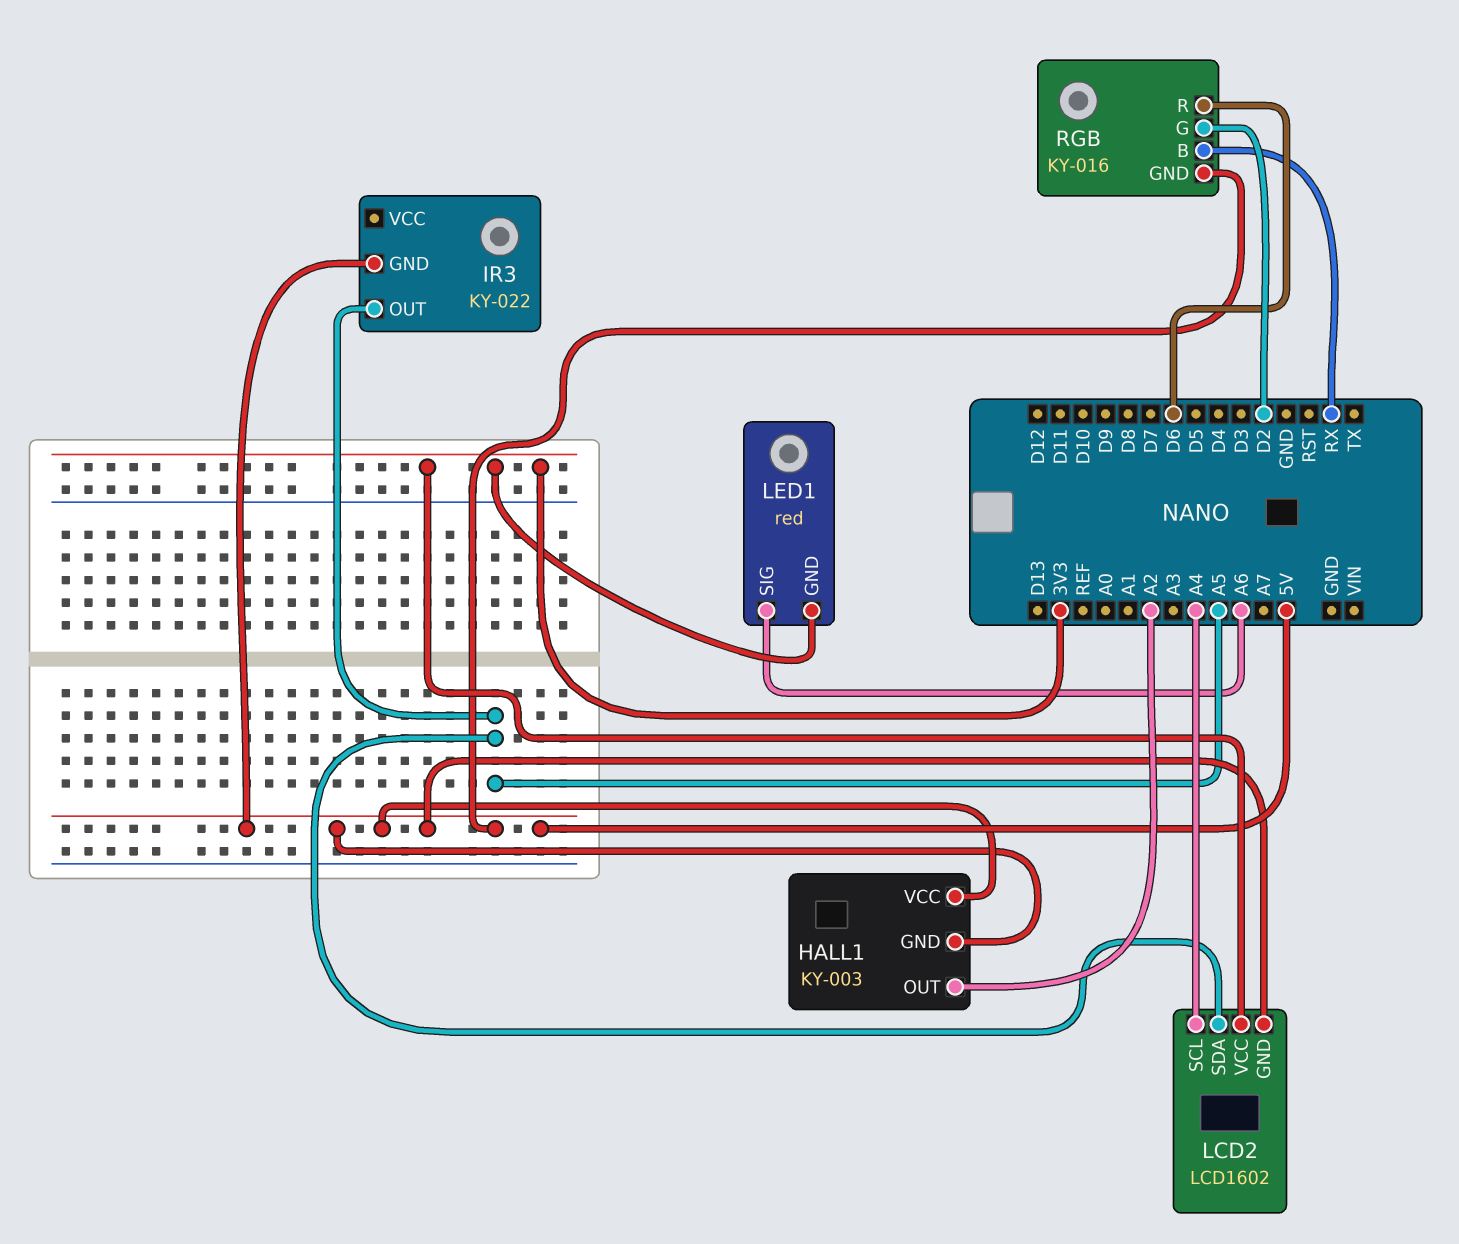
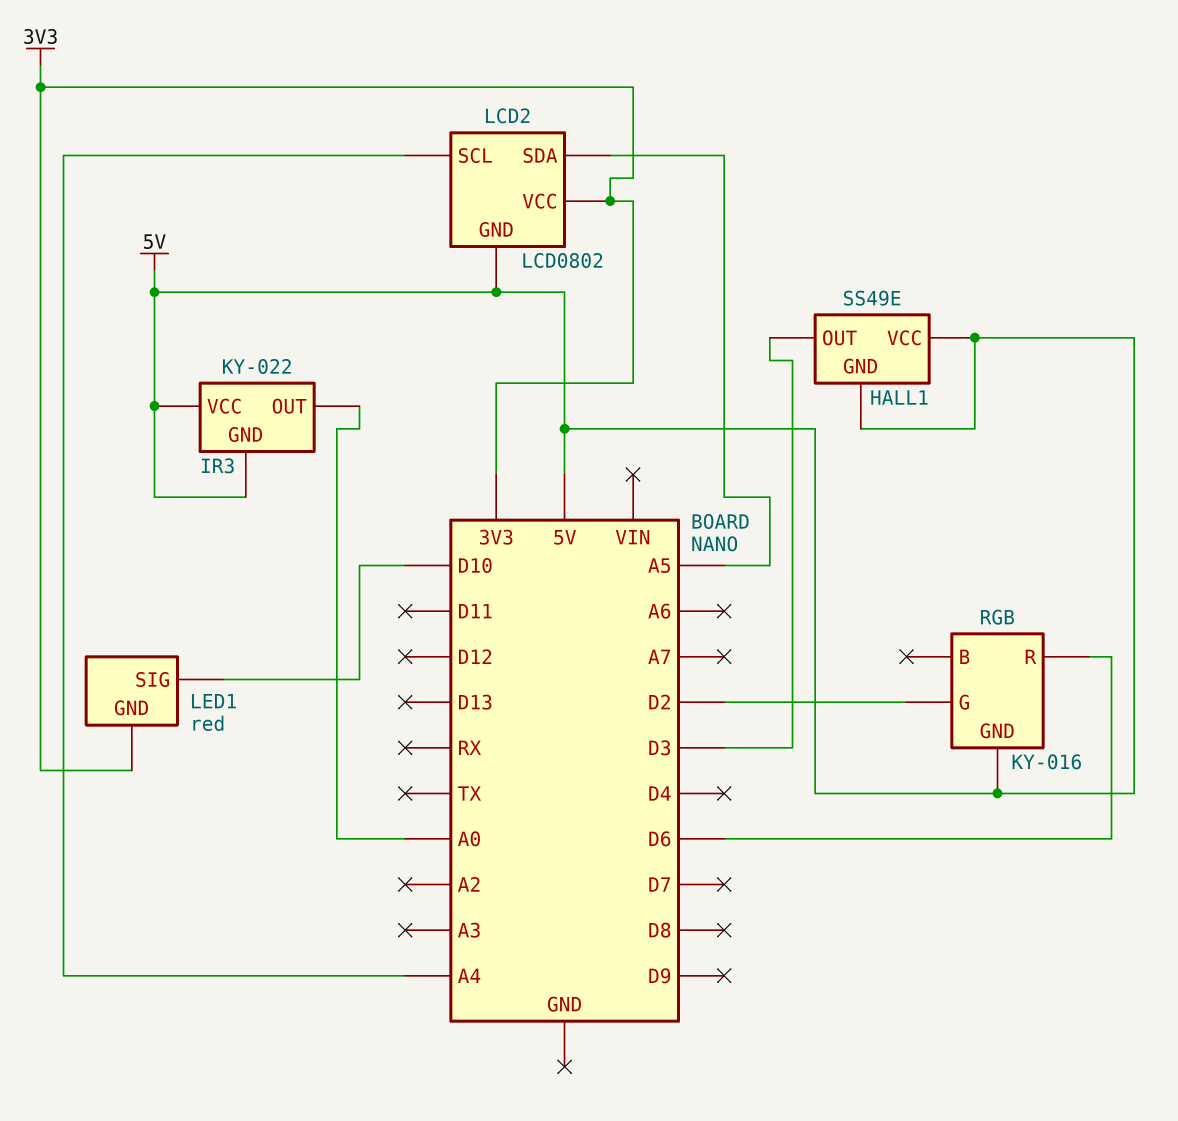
HALL1: KY-003 -> SS49E
HALL1 pin OUT: A2 -> D3
IR3 pin OUT: A5 -> A0
IR3 pin VCC: none -> 5V
LCD2: LCD1602 -> LCD0802
LED1 pin SIG: A6 -> D10
RGB pin B: RX -> none

